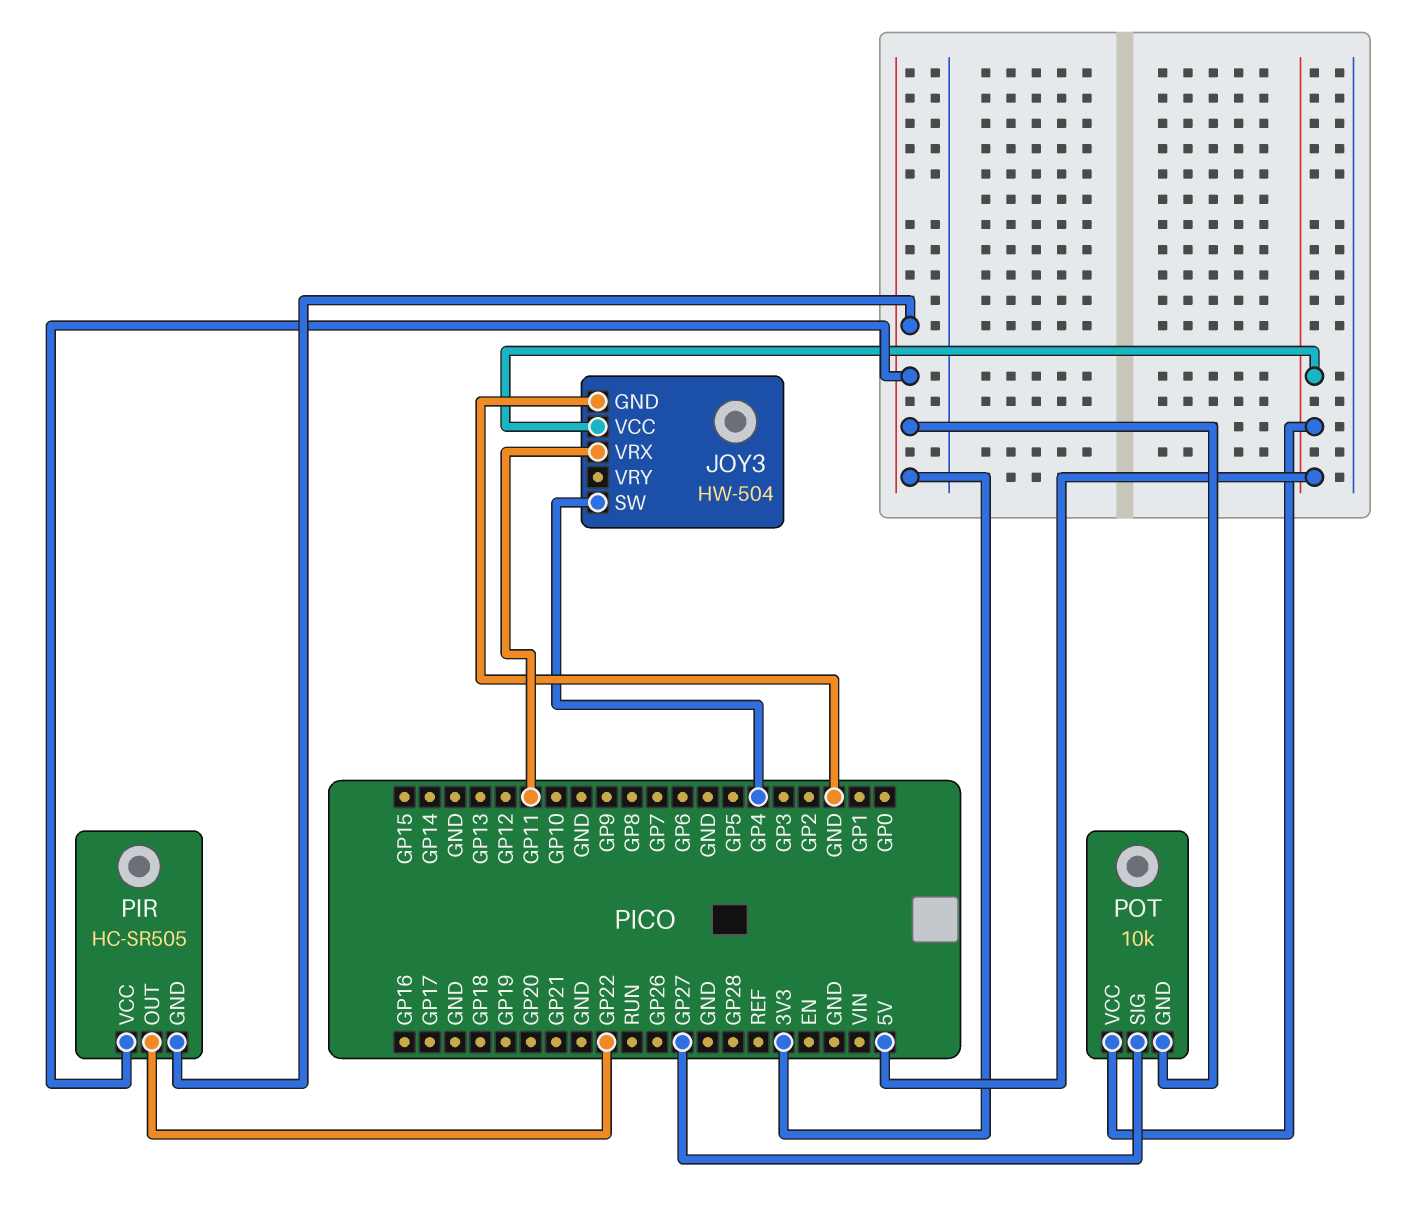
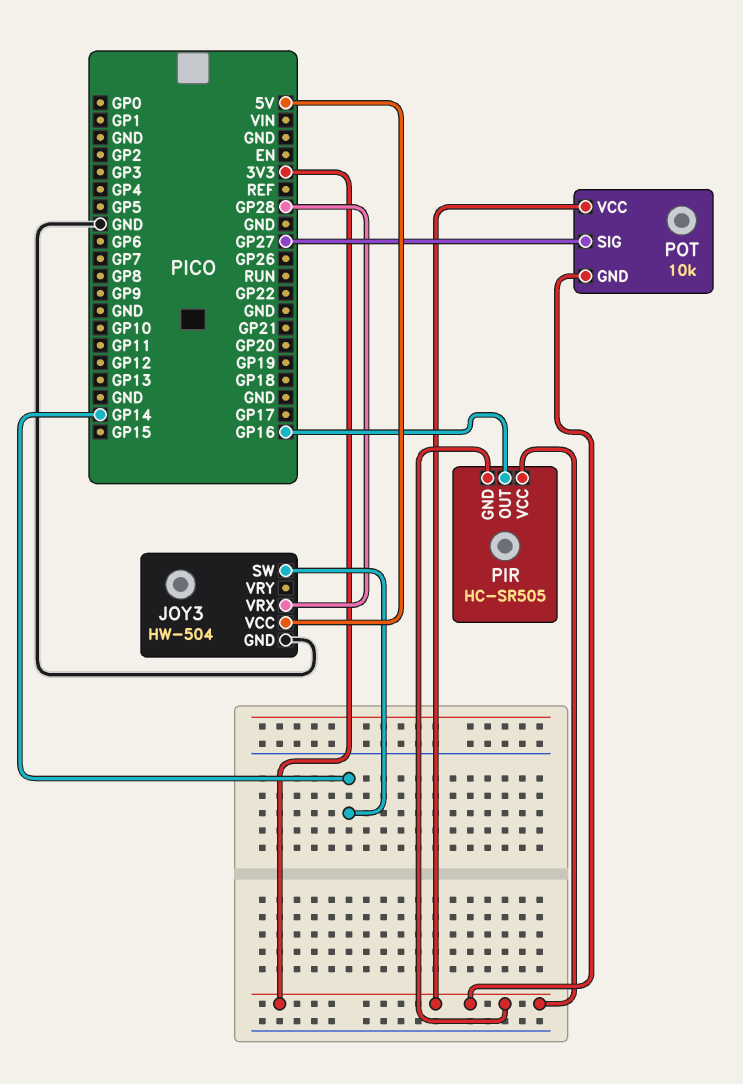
JOY3 pin SW: GP4 -> GP14
JOY3 pin VRX: GP11 -> GP28
PIR pin OUT: GP22 -> GP16
POT pin VCC: 5V -> 3V3

